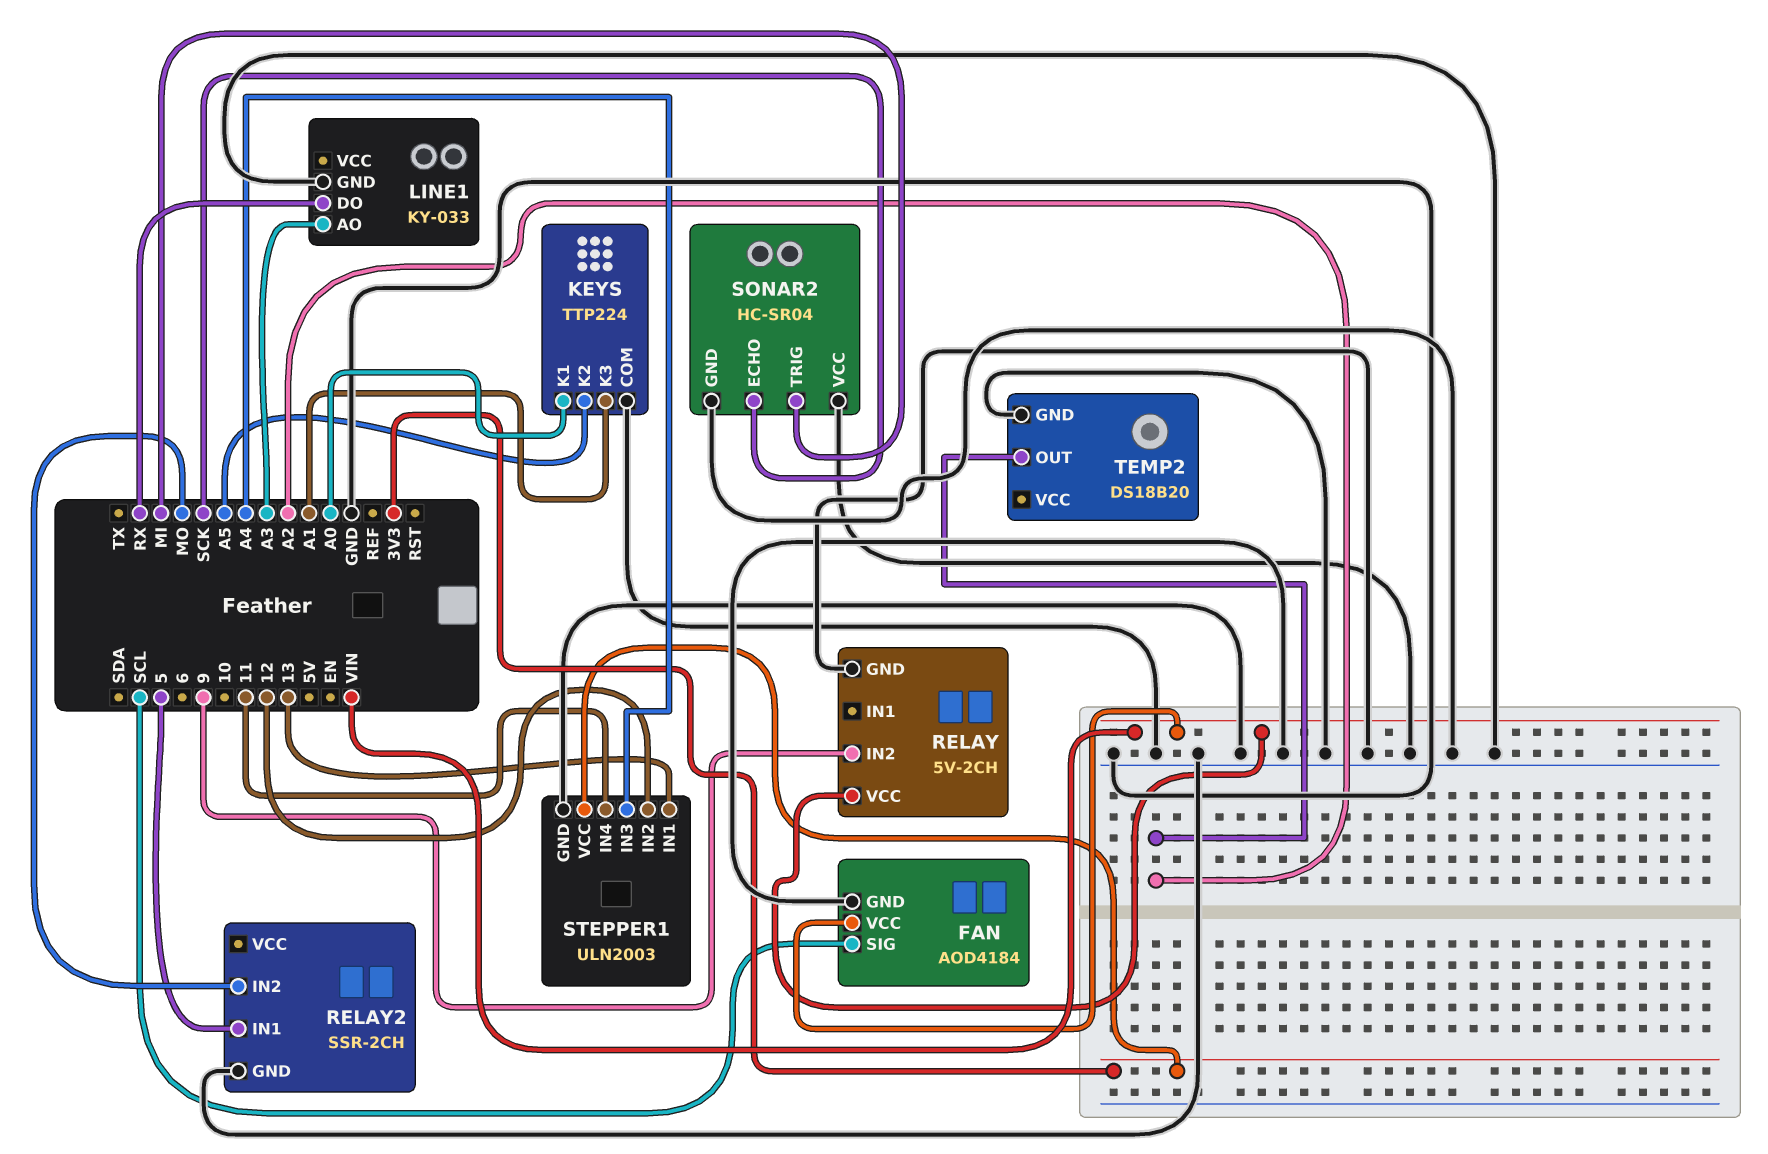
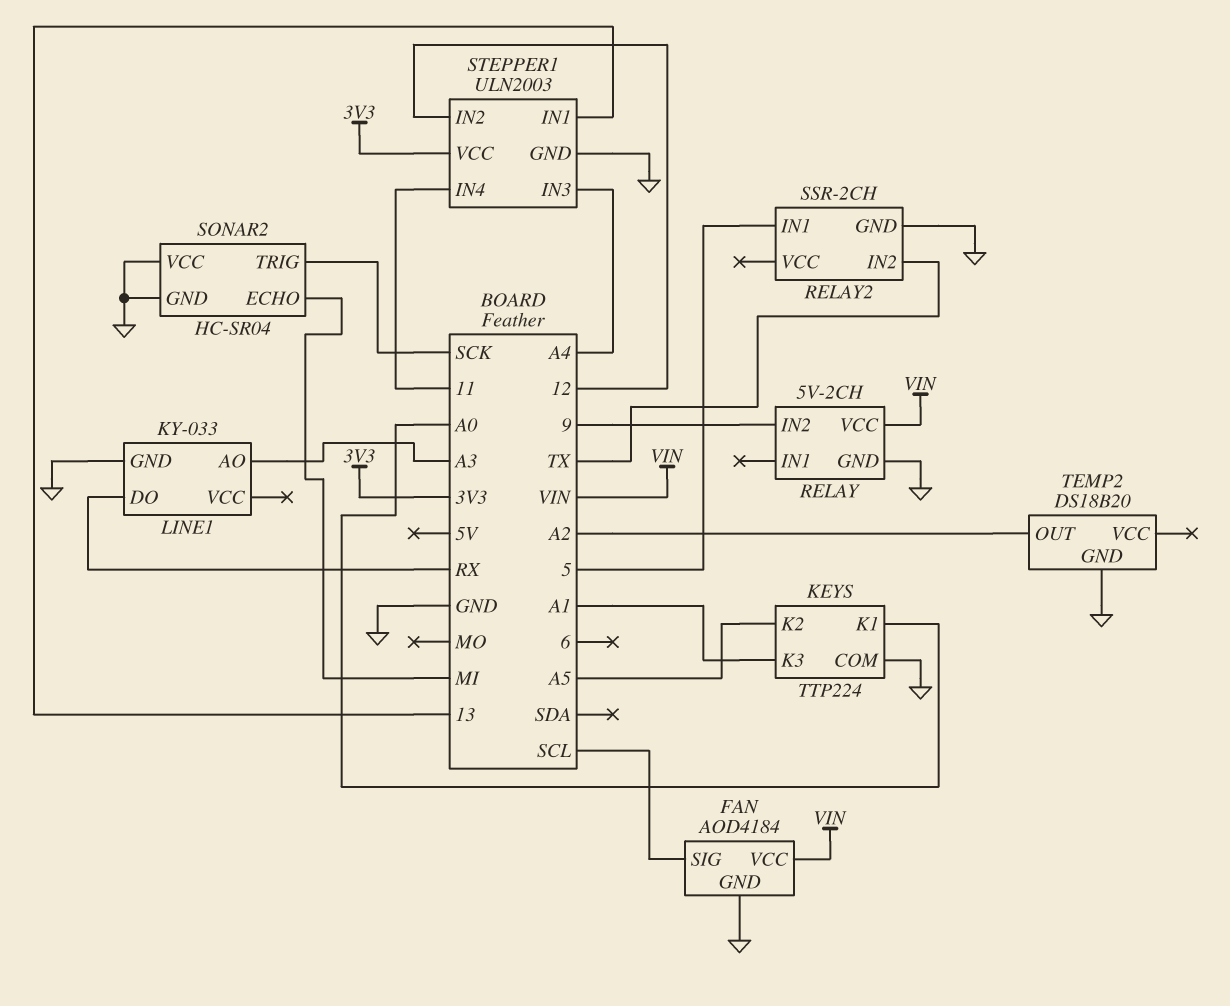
RELAY2 pin IN2: MO -> TX
SONAR2 pin ECHO: SCK -> MI
SONAR2 pin TRIG: MI -> SCK

